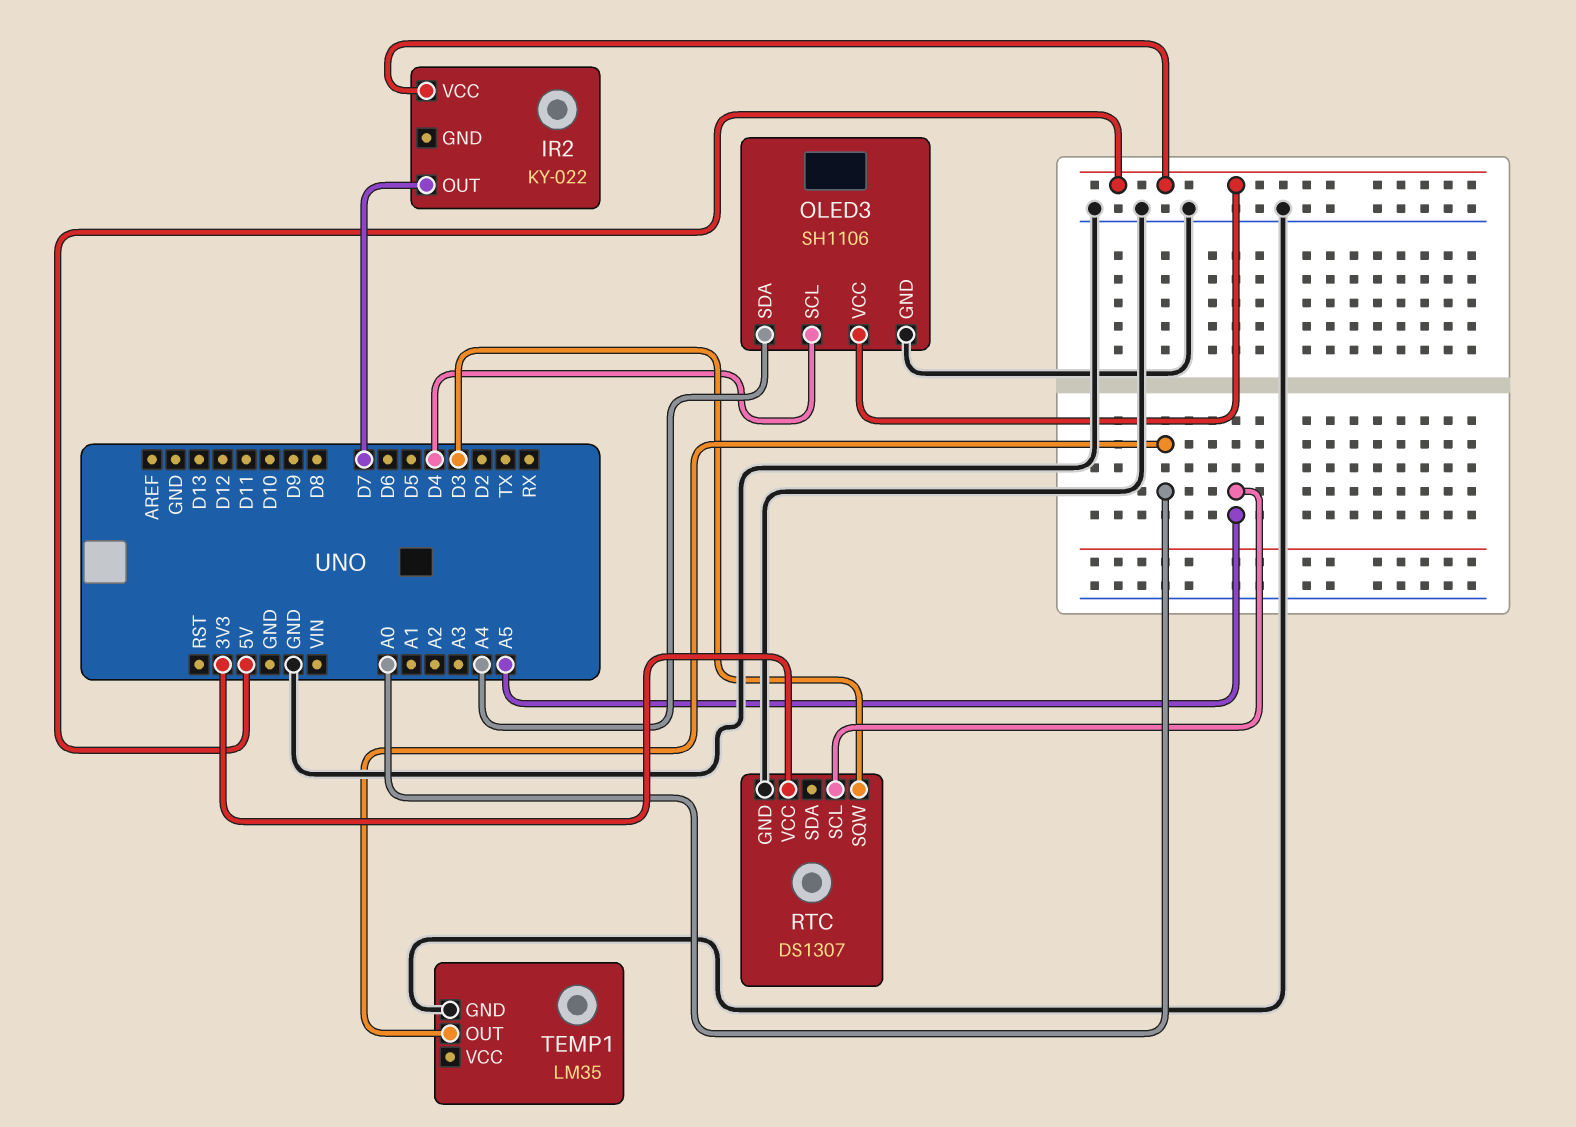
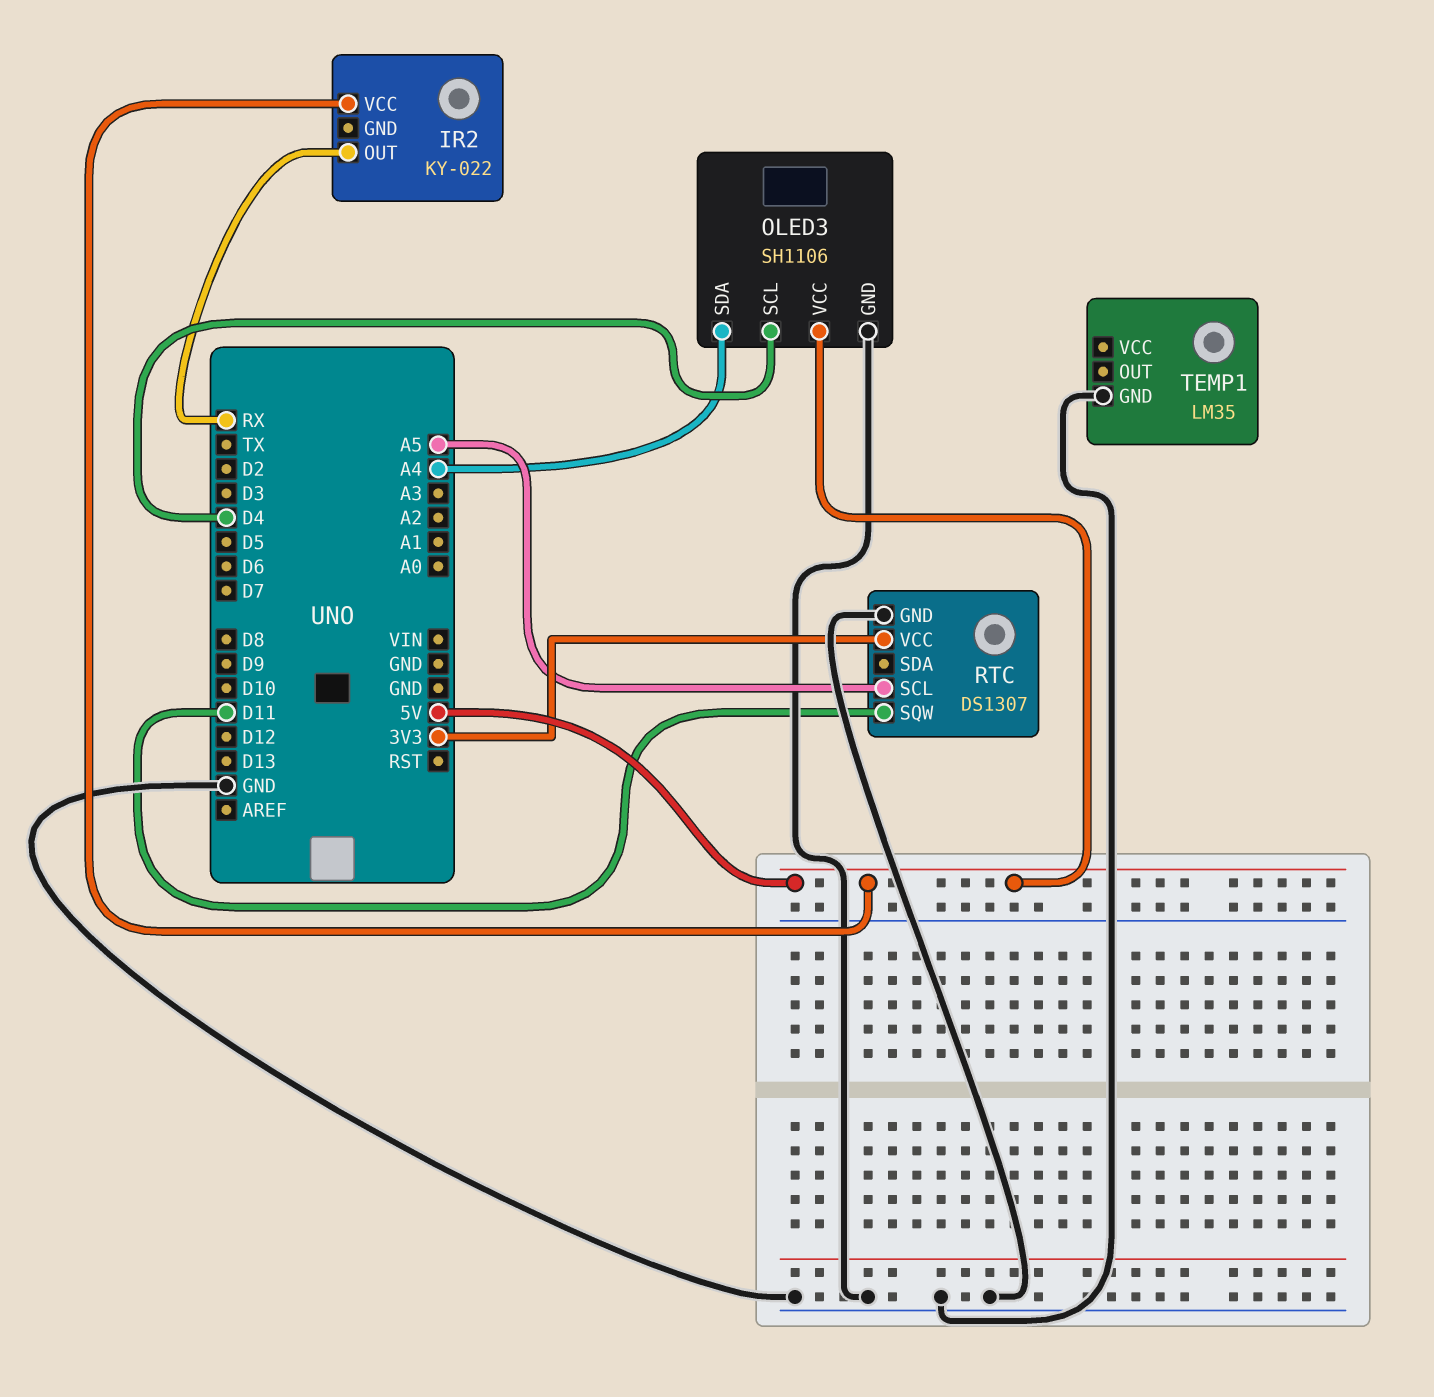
IR2 pin OUT: D7 -> RX
RTC pin SQW: D3 -> D11
TEMP1 pin OUT: A0 -> none

